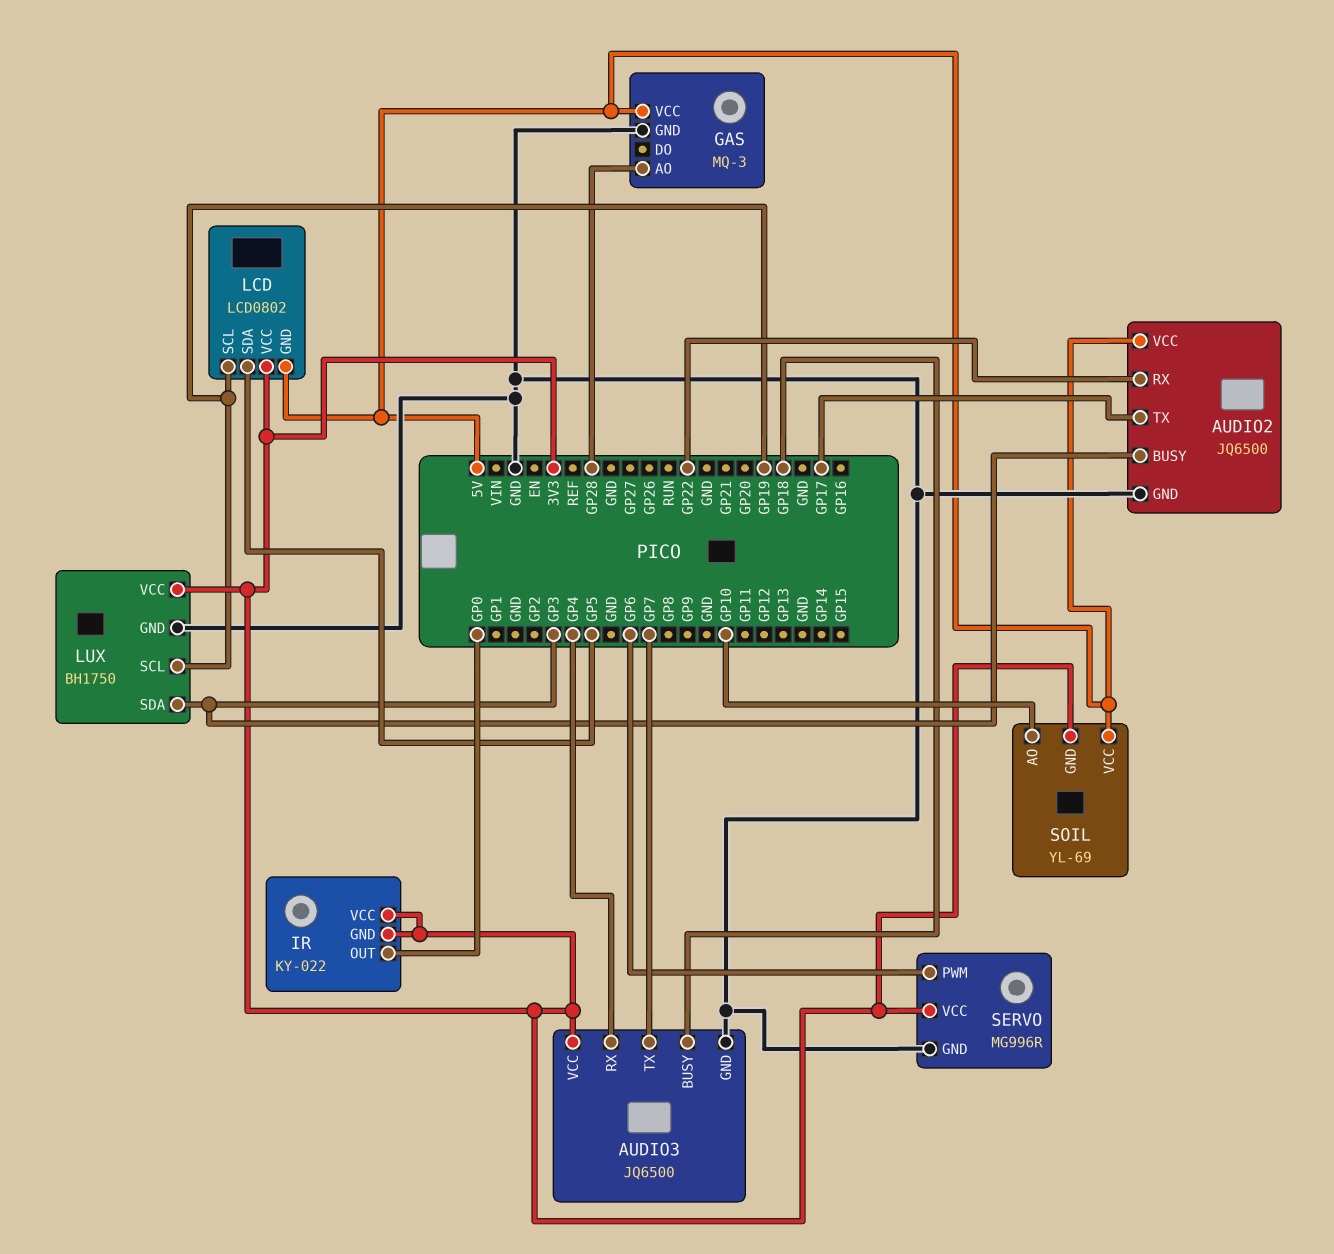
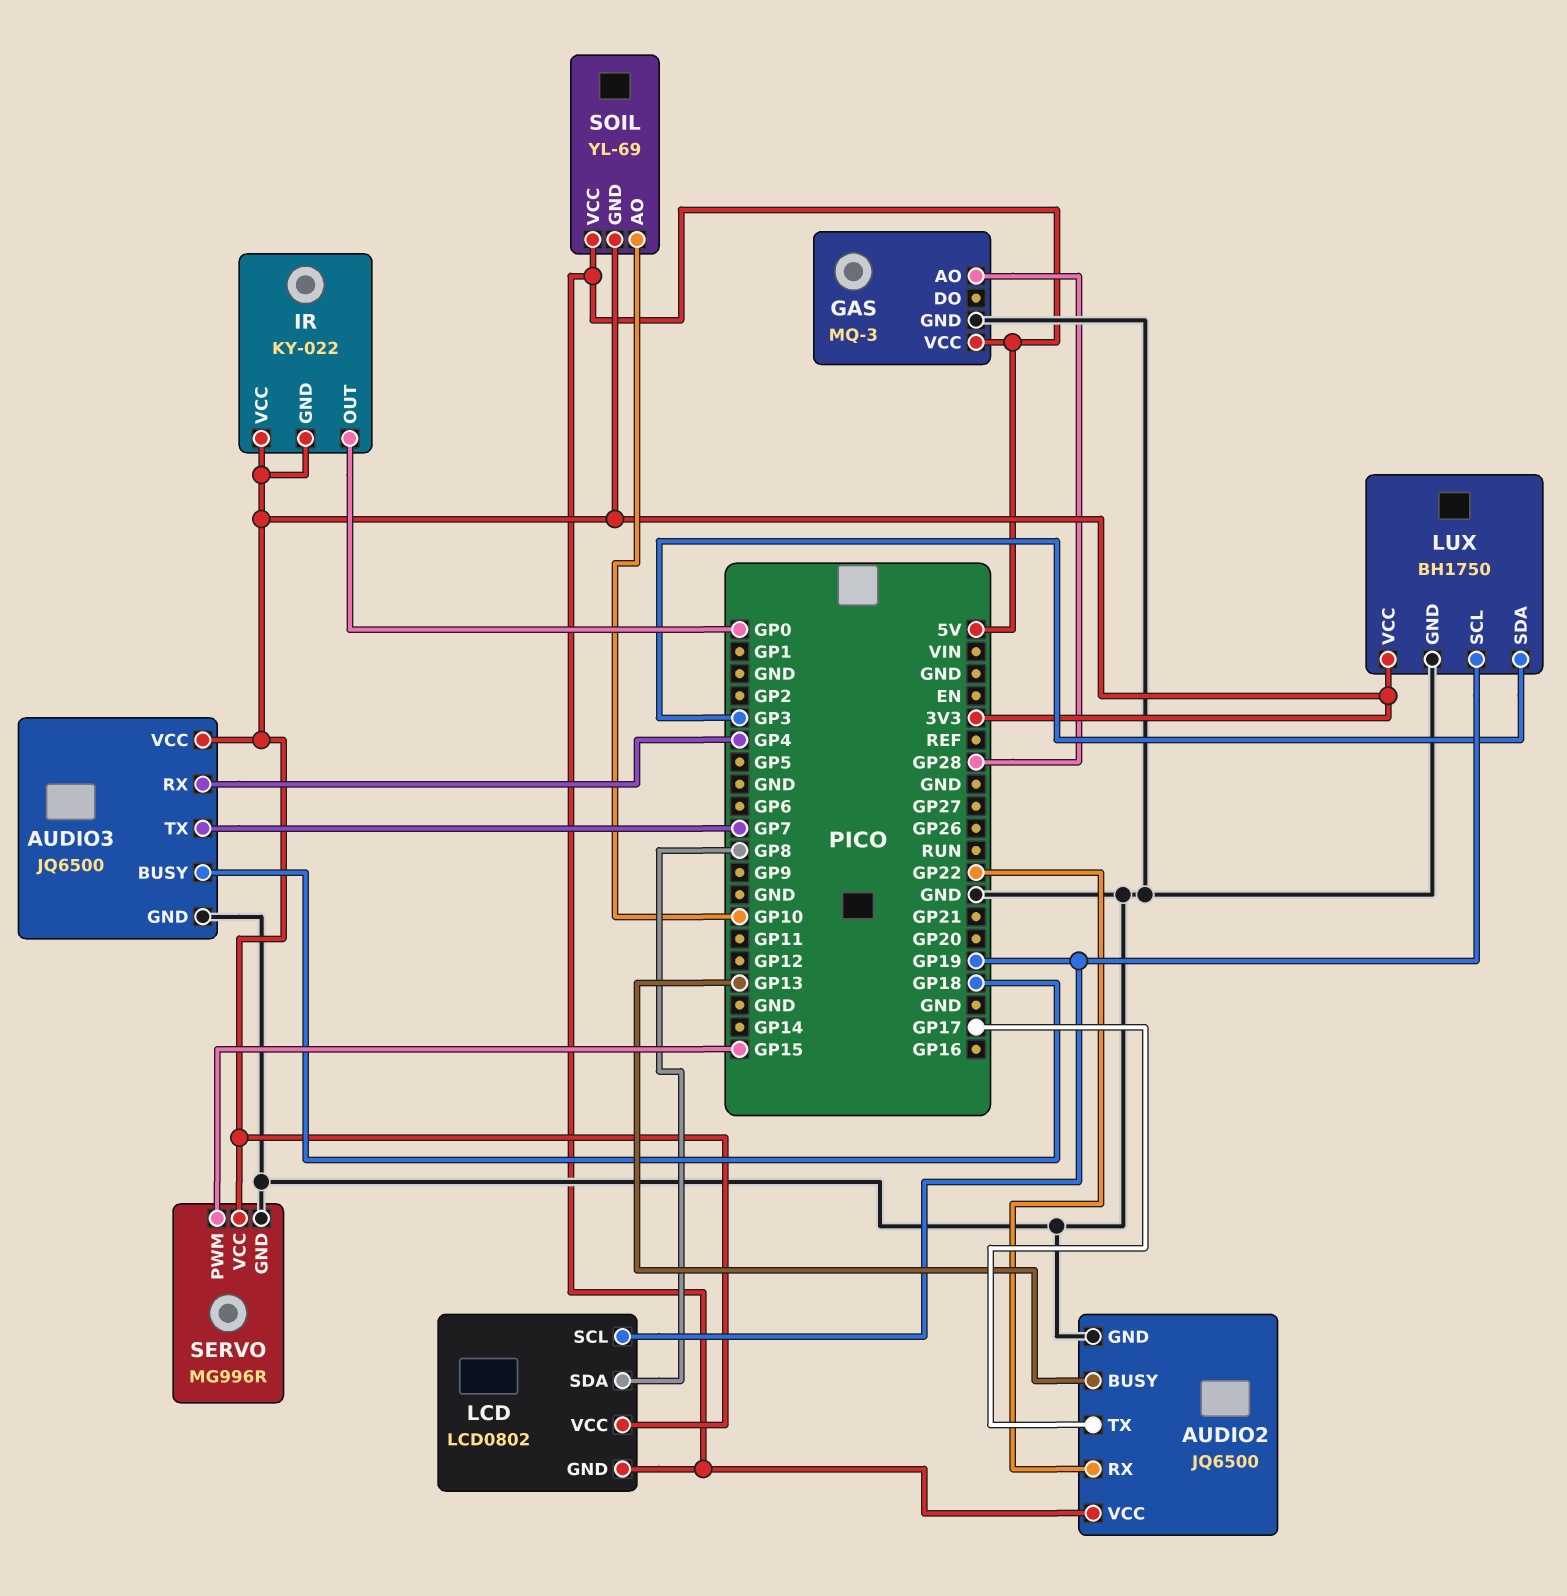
AUDIO2 pin BUSY: GP3 -> GP13
LCD pin SDA: GP5 -> GP8
SERVO pin PWM: GP6 -> GP15

